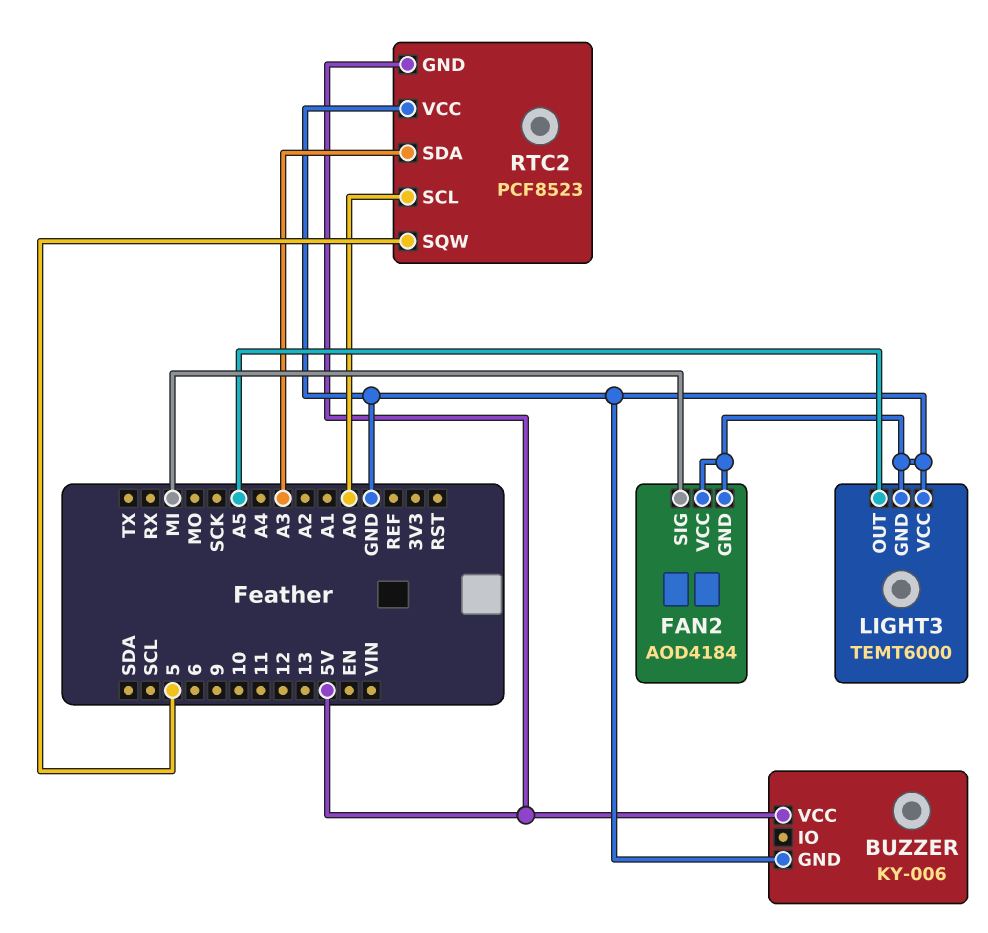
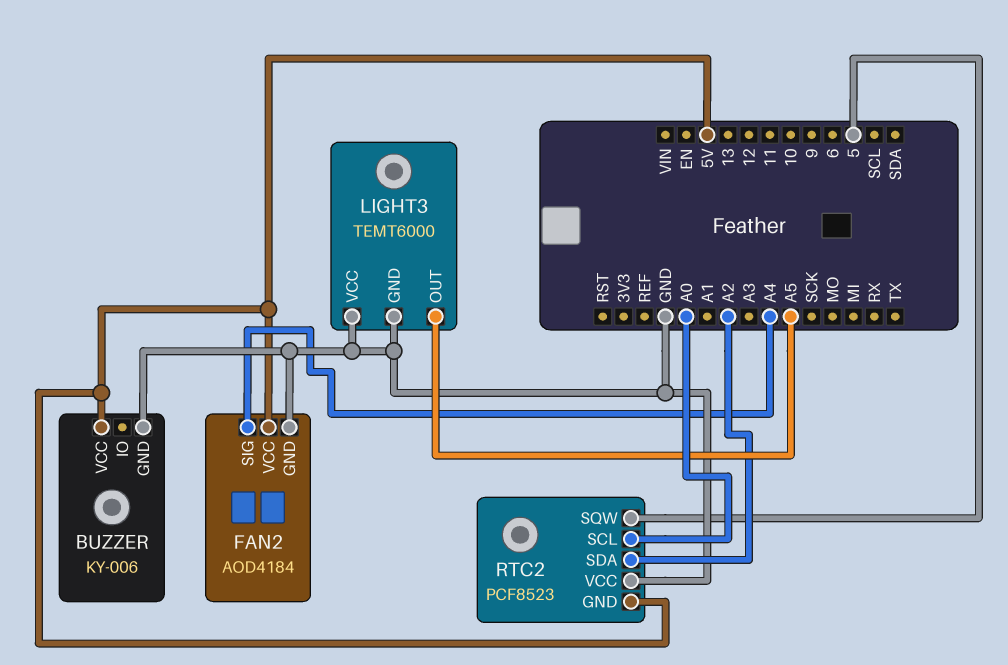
FAN2 pin SIG: MI -> A4
FAN2 pin VCC: GND -> 5V
RTC2 pin SDA: A3 -> A2

